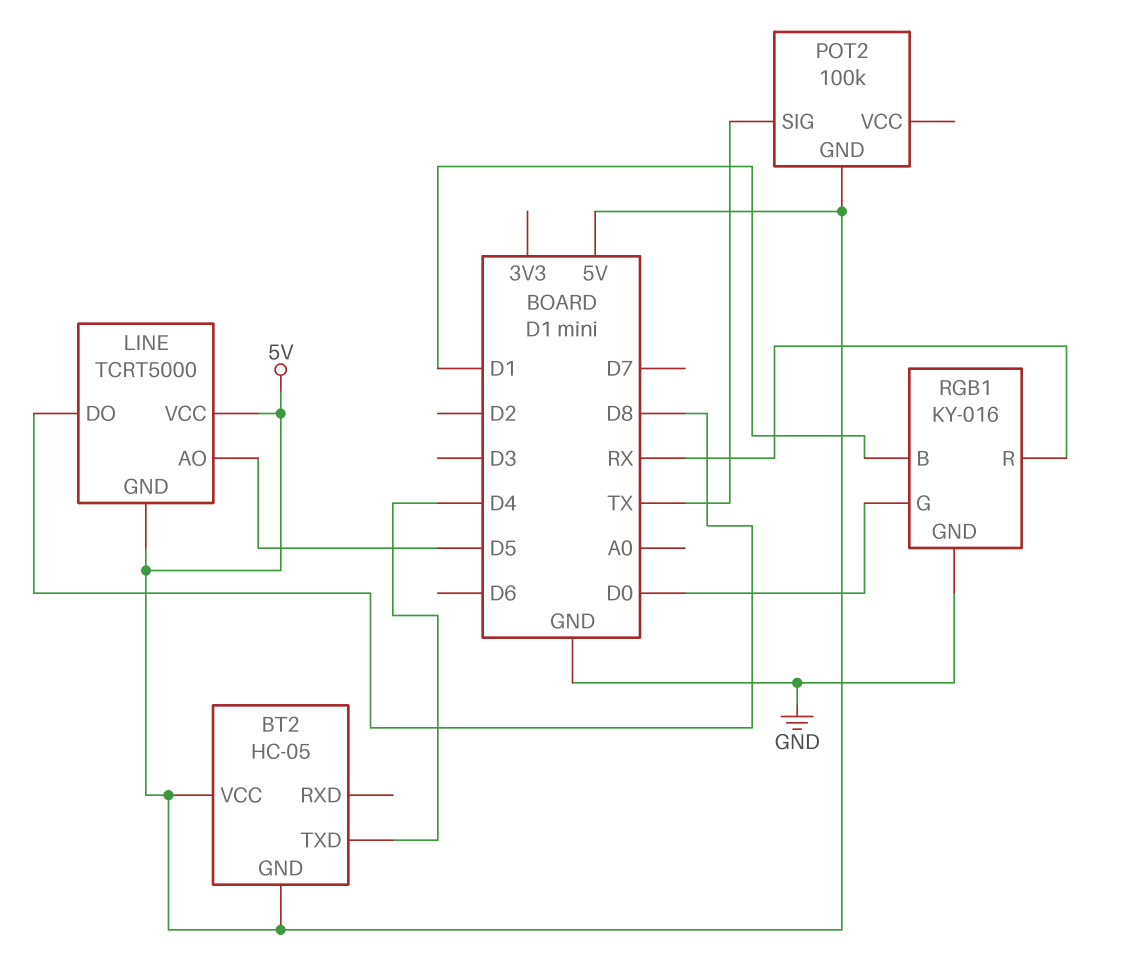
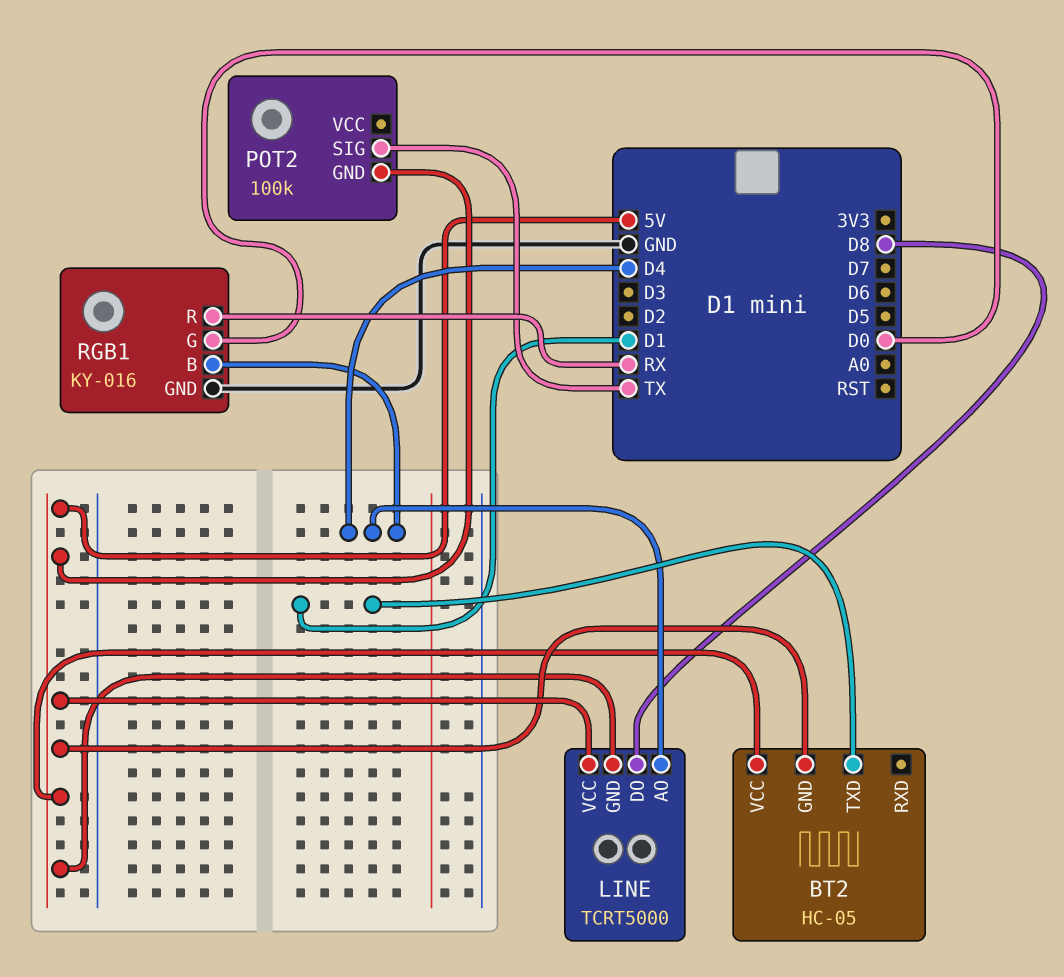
BT2 pin TXD: D4 -> D1
LINE pin AO: D5 -> D4
RGB1 pin B: D1 -> D4

